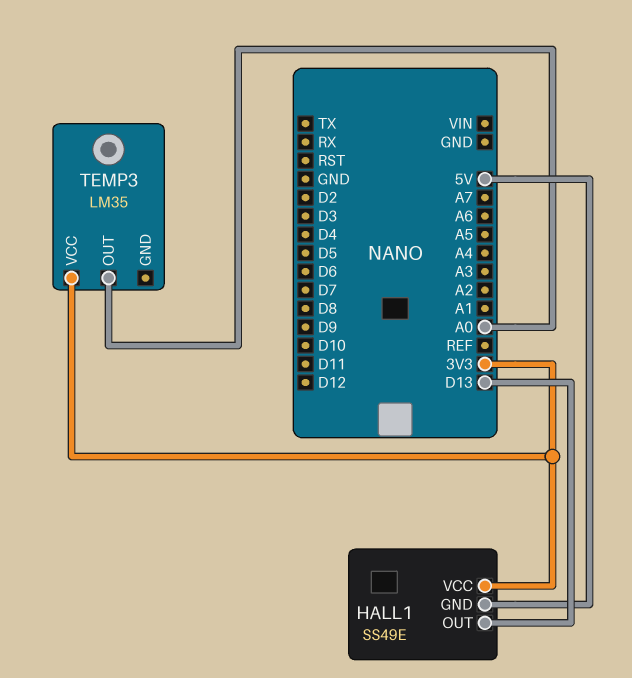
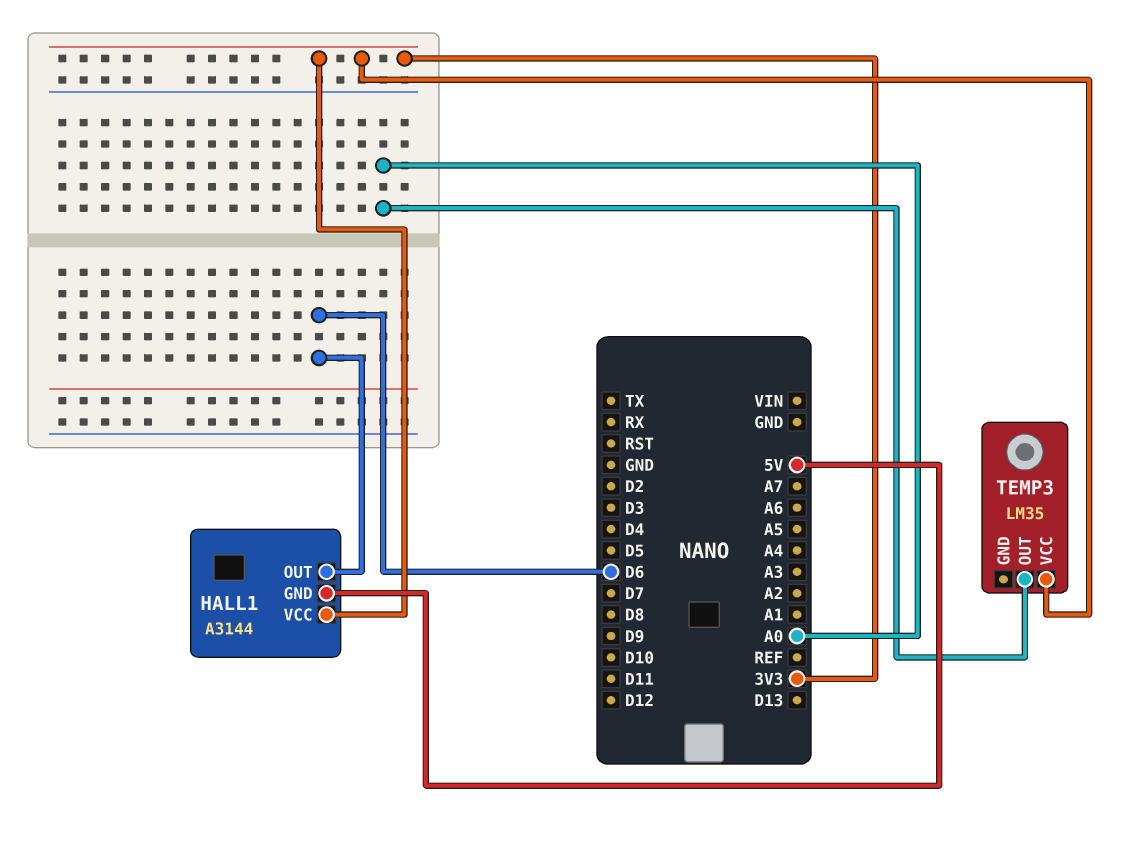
HALL1: SS49E -> A3144
HALL1 pin OUT: D13 -> D6

